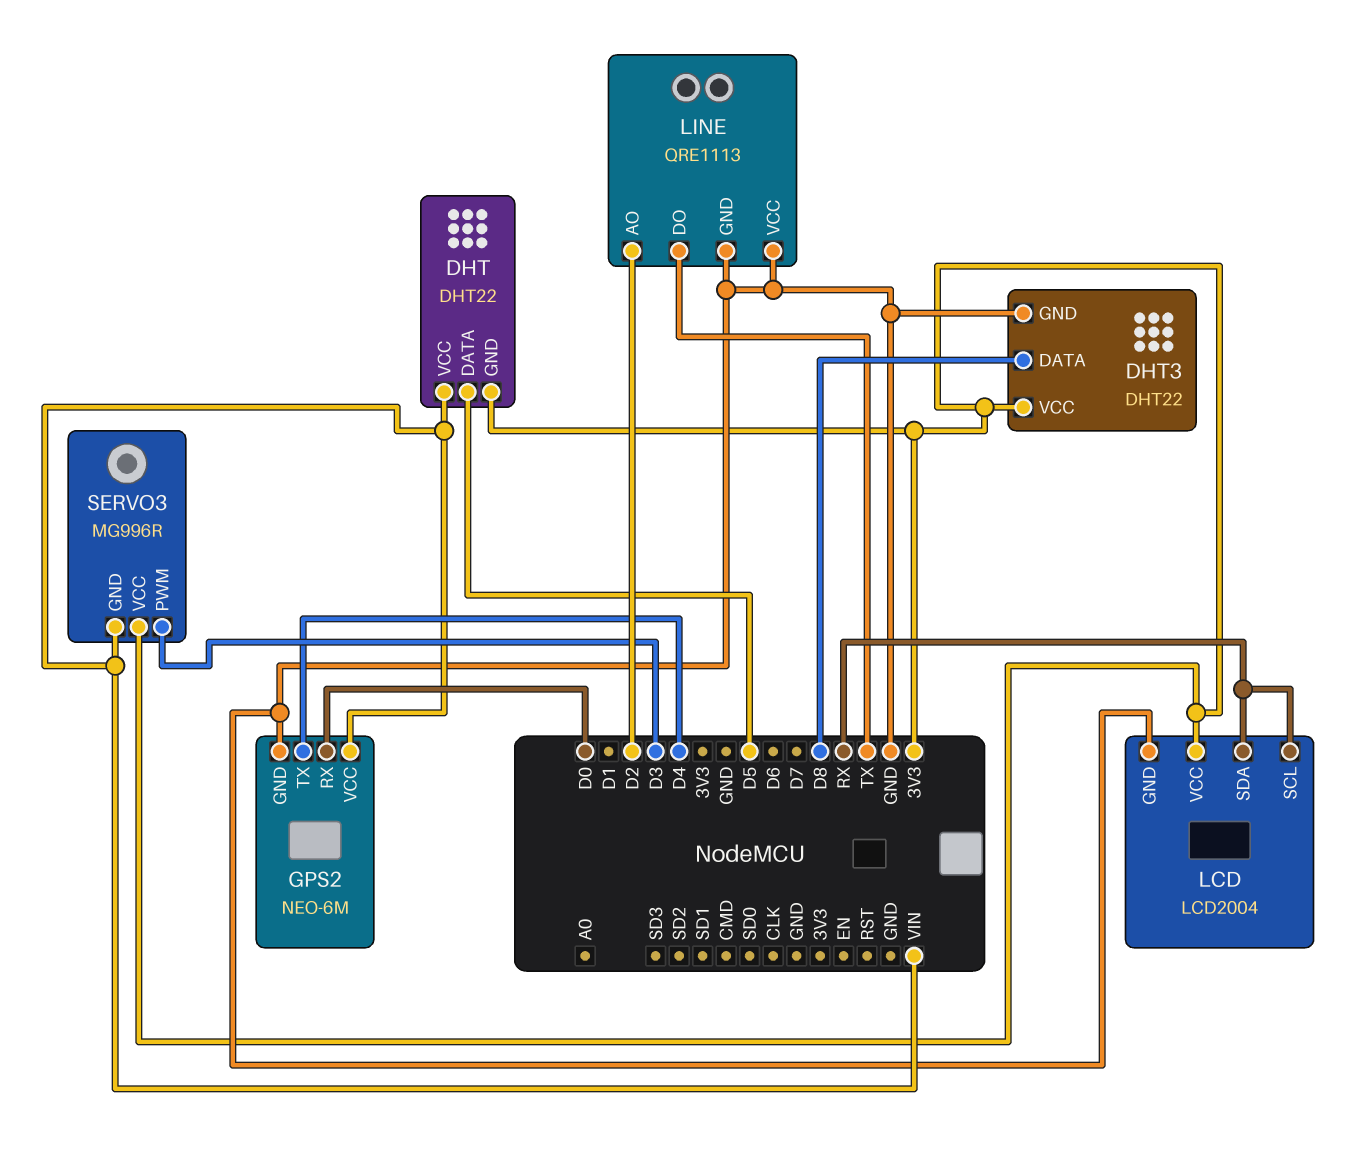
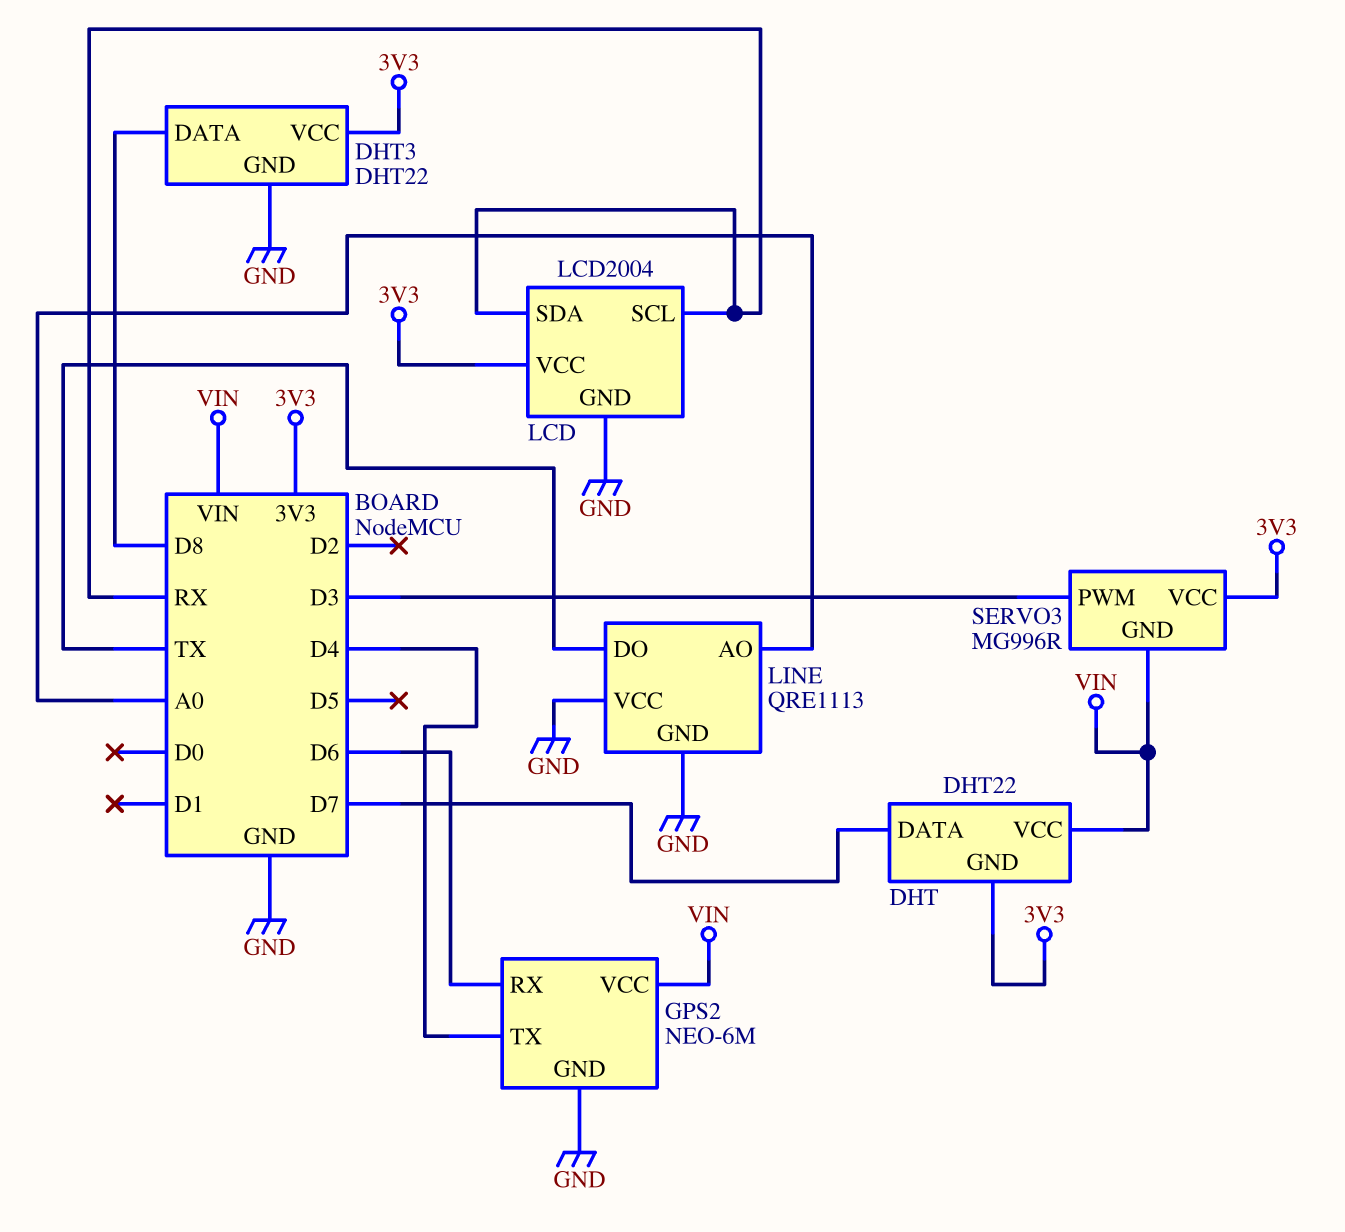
DHT pin DATA: D5 -> D7
GPS2 pin RX: D0 -> D6
LINE pin AO: D2 -> A0

